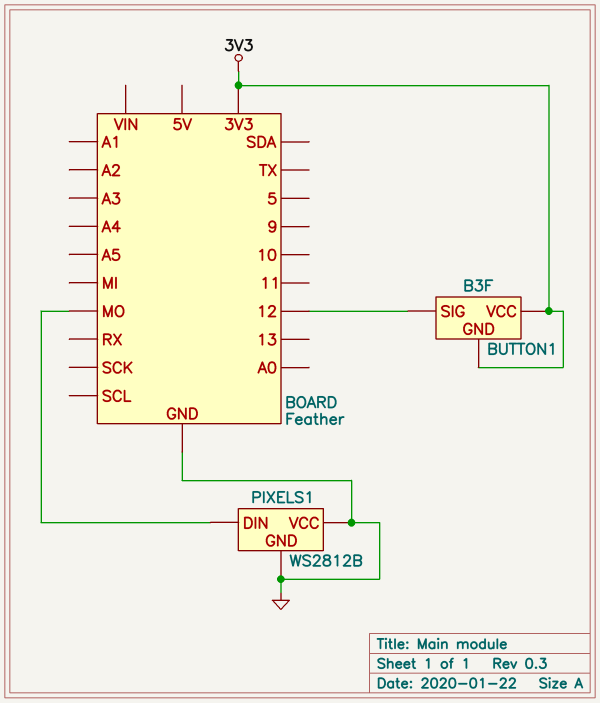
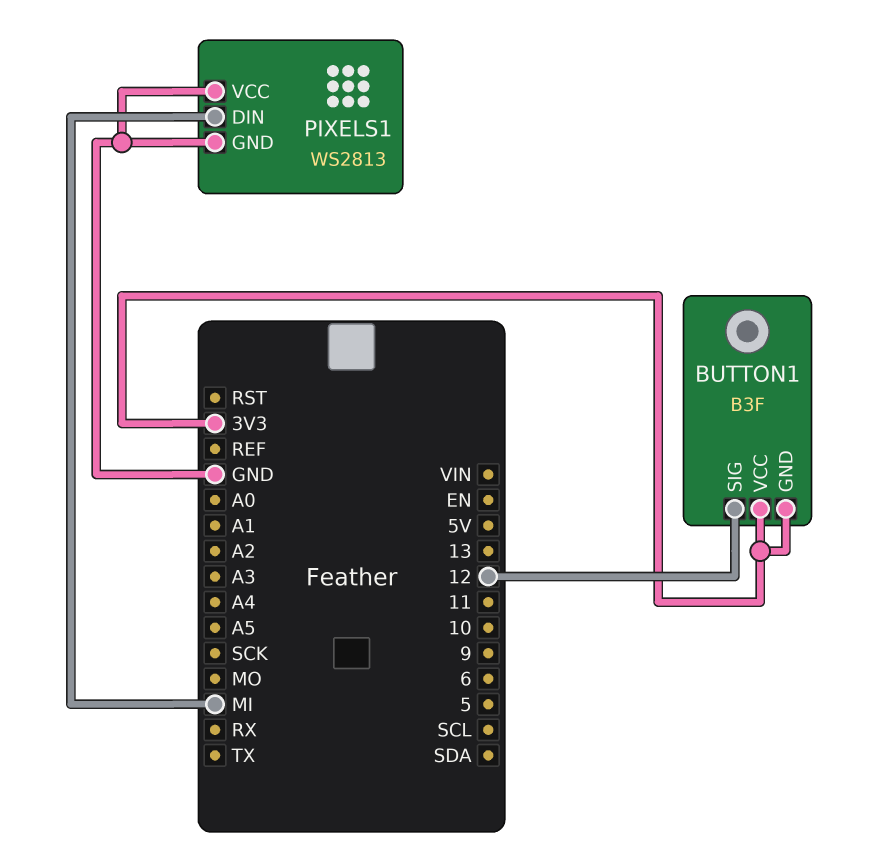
PIXELS1: WS2812B -> WS2813
PIXELS1 pin DIN: MO -> MI

